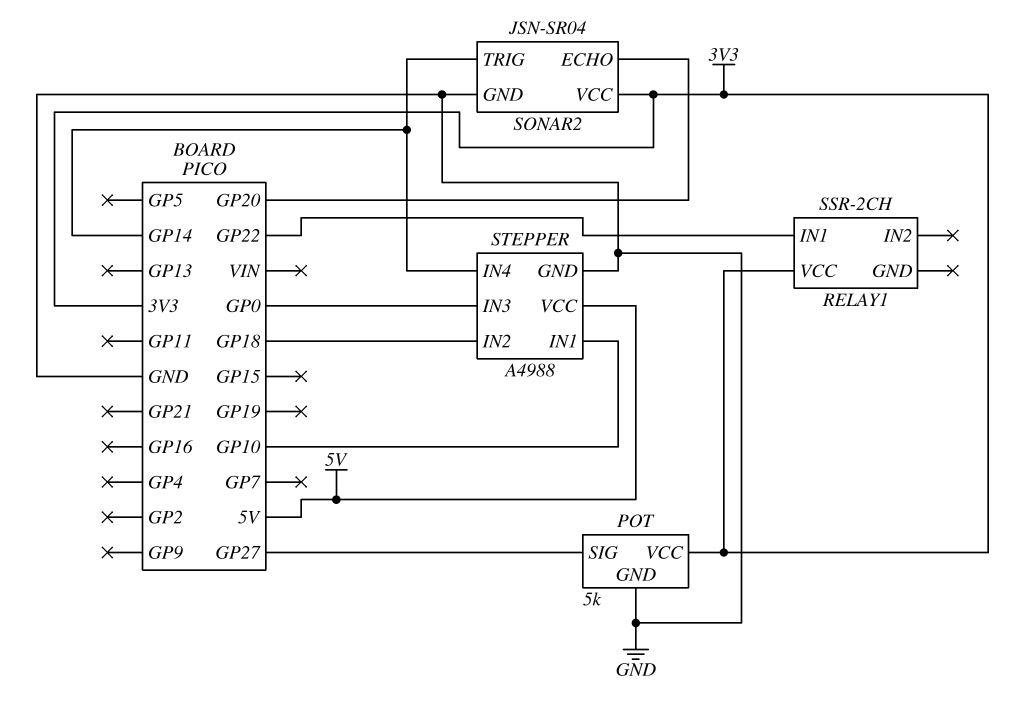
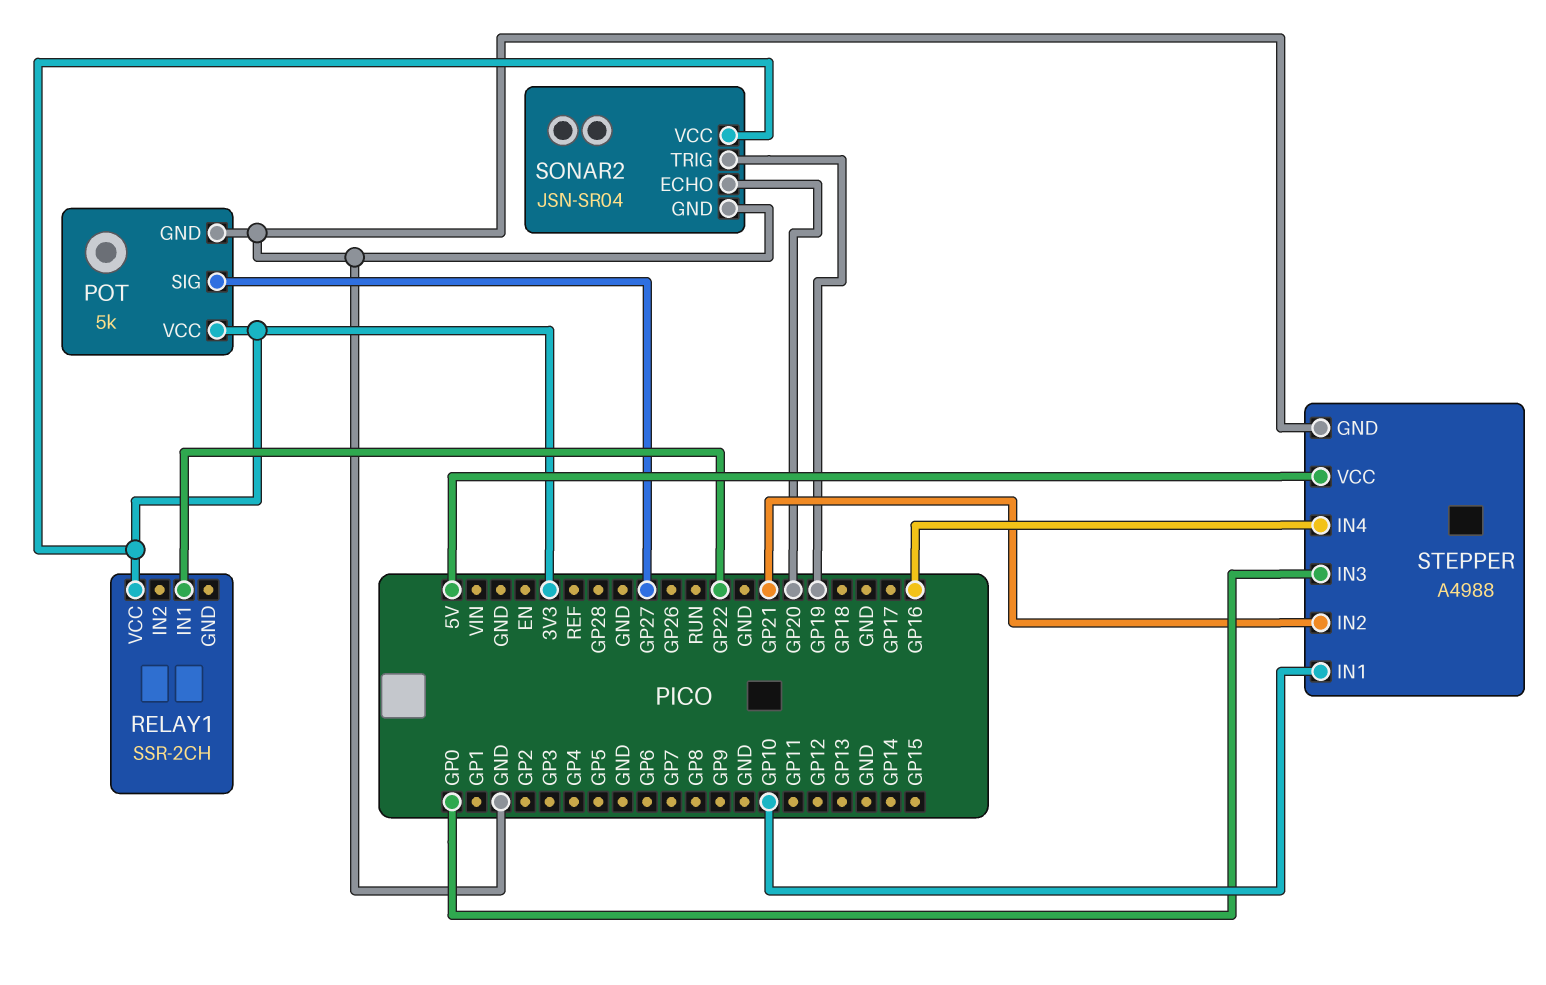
SONAR2 pin TRIG: GP14 -> GP19
STEPPER pin IN2: GP18 -> GP21
STEPPER pin IN4: GP14 -> GP16

